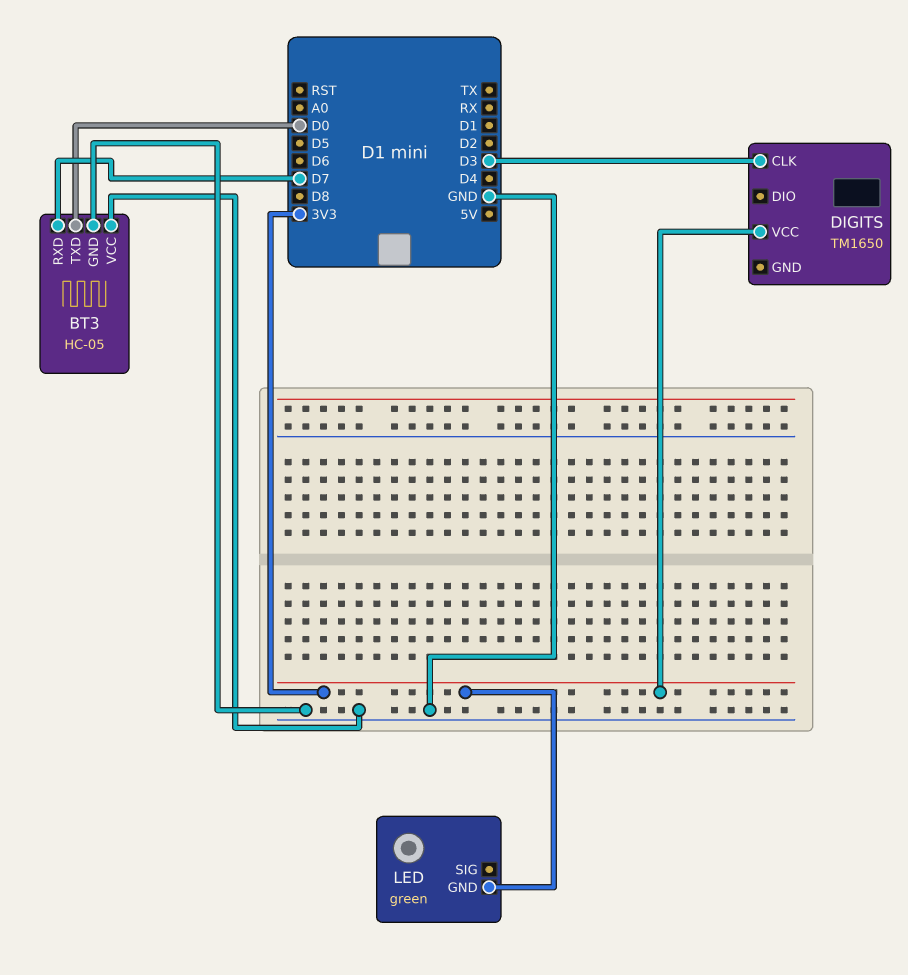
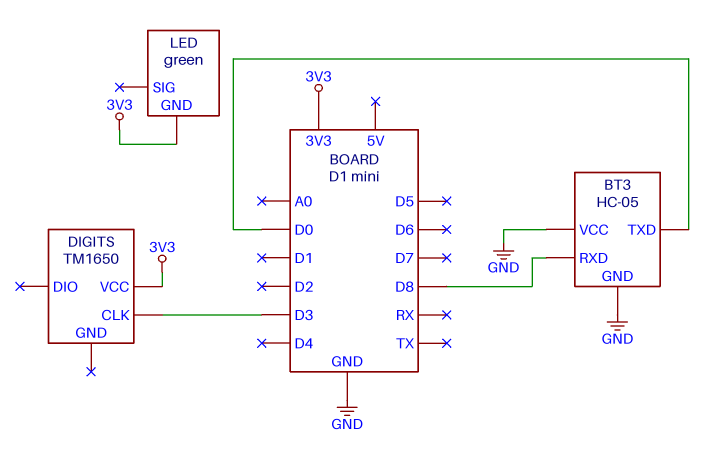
BT3 pin RXD: D7 -> D8

